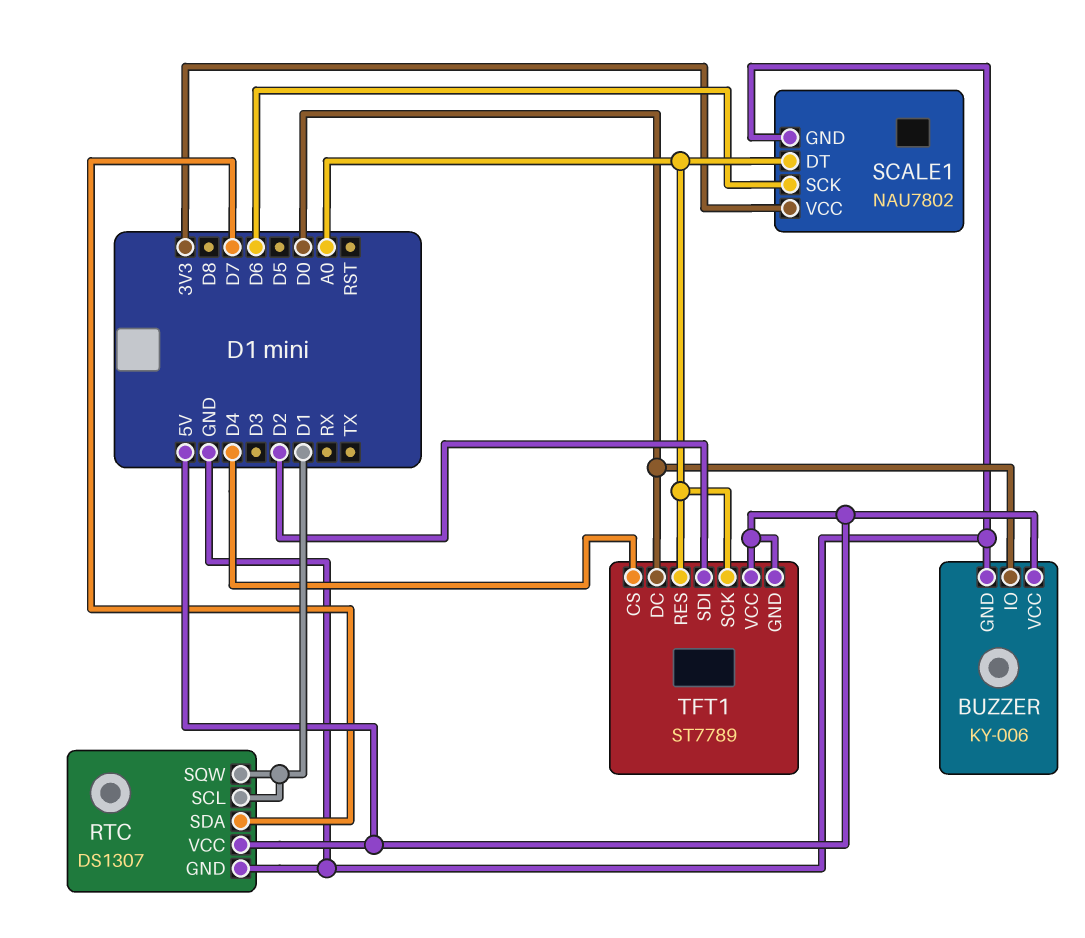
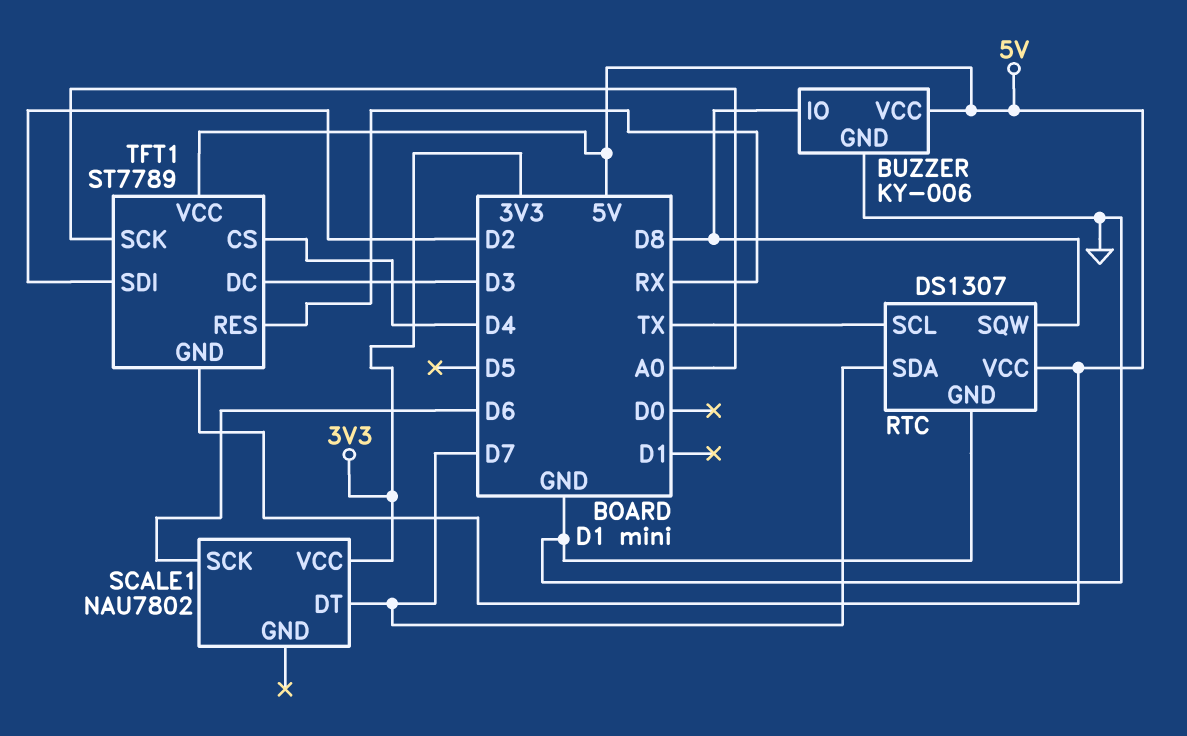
BUZZER pin IO: D0 -> D8
RTC pin SCL: D1 -> TX
RTC pin SQW: D1 -> D8
SCALE1 pin DT: A0 -> D7
SCALE1 pin GND: GND -> none
TFT1 pin DC: D0 -> D3
TFT1 pin RES: A0 -> RX

